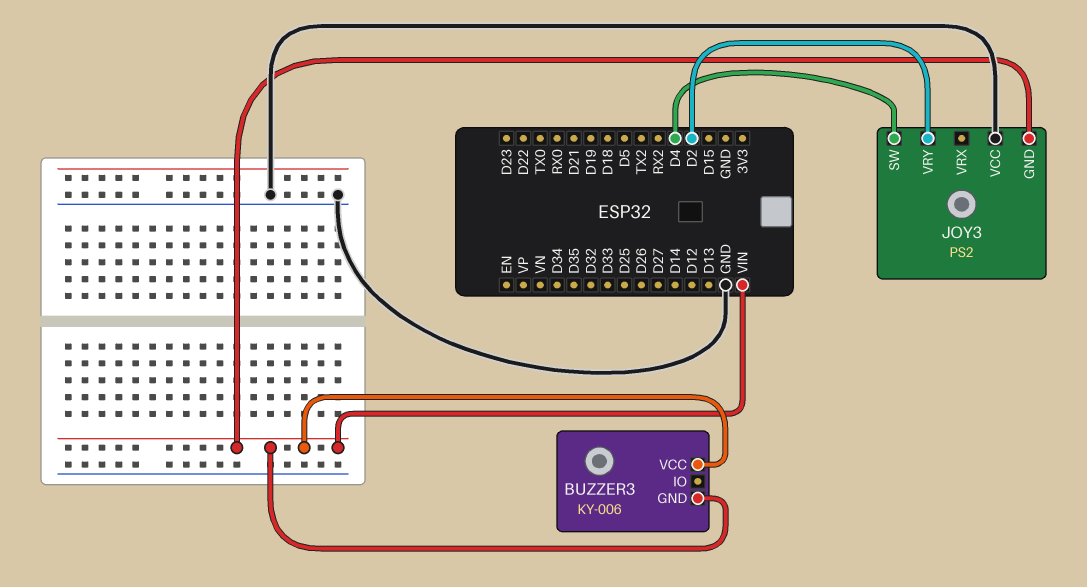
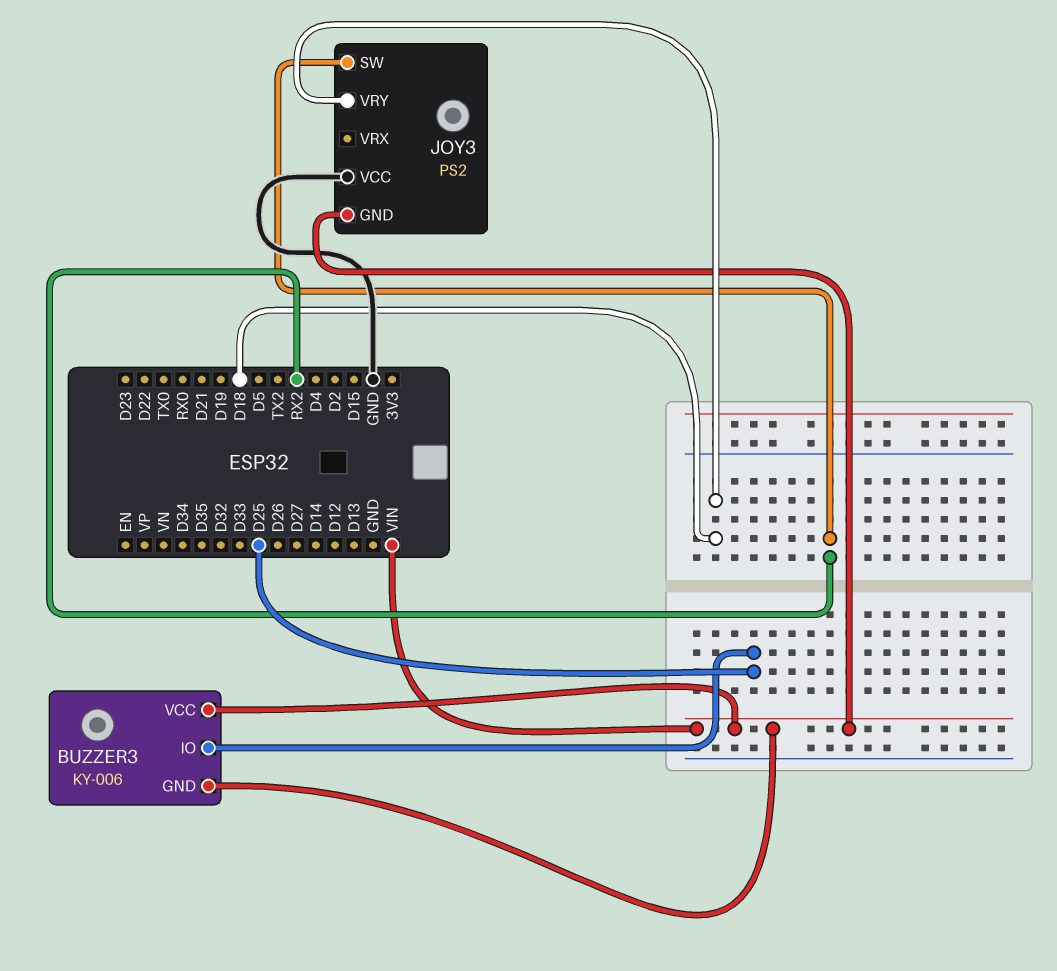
BUZZER3 pin IO: none -> D25
JOY3 pin SW: D4 -> RX2
JOY3 pin VRY: D2 -> D18

